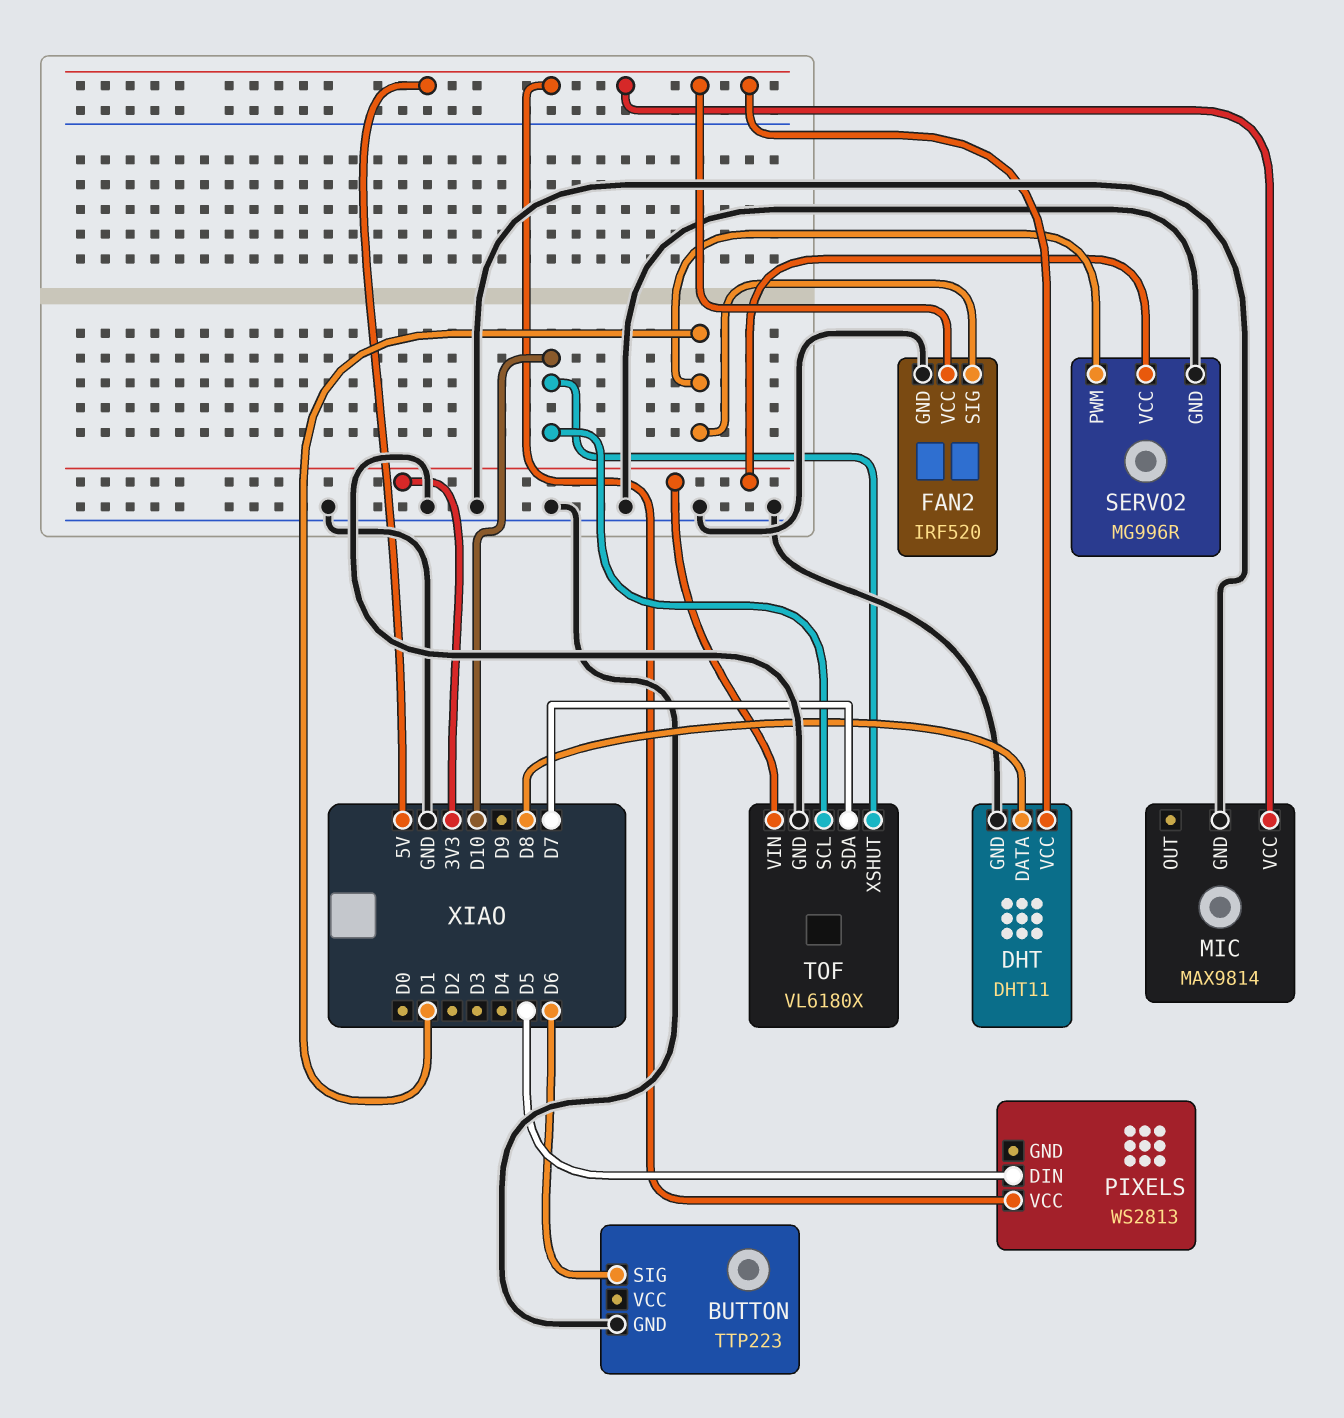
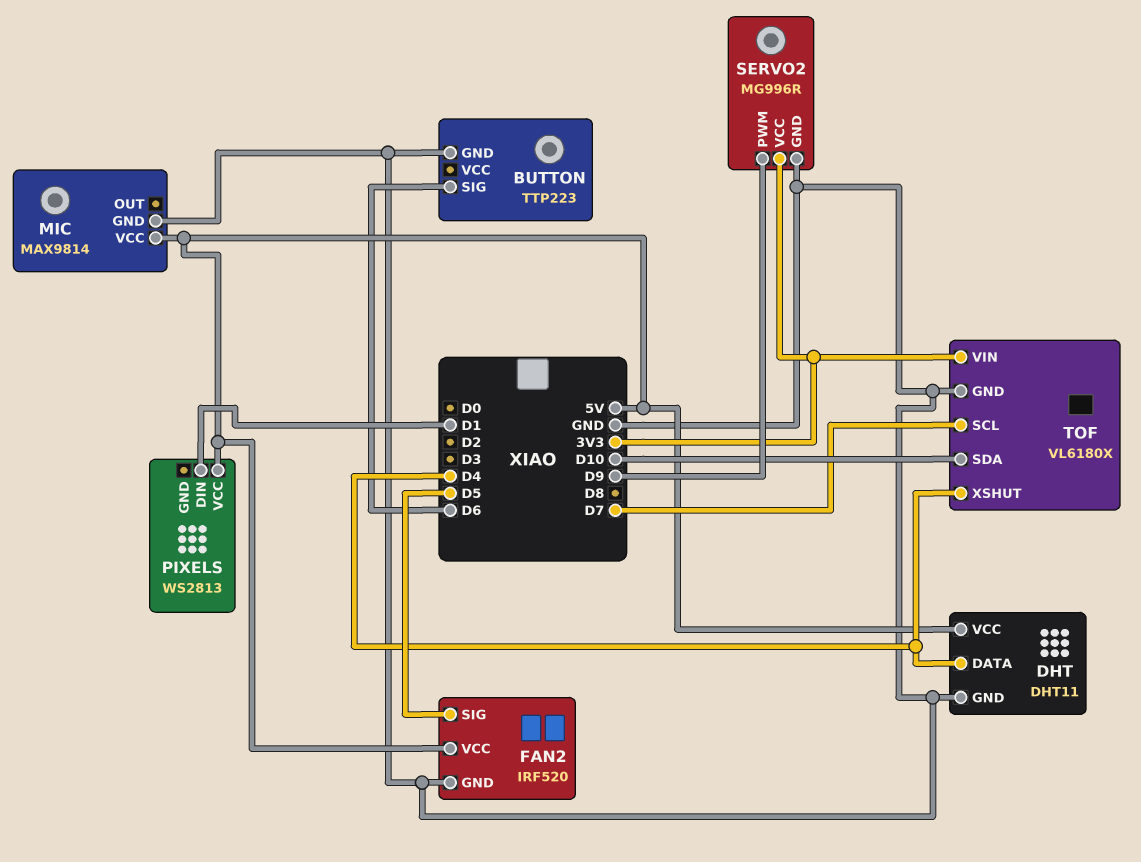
DHT pin DATA: D8 -> D4
FAN2 pin SIG: D1 -> D5
PIXELS pin DIN: D5 -> D1
SERVO2 pin PWM: D1 -> D9
TOF pin SCL: D10 -> D7
TOF pin SDA: D7 -> D10
TOF pin XSHUT: D10 -> D4

